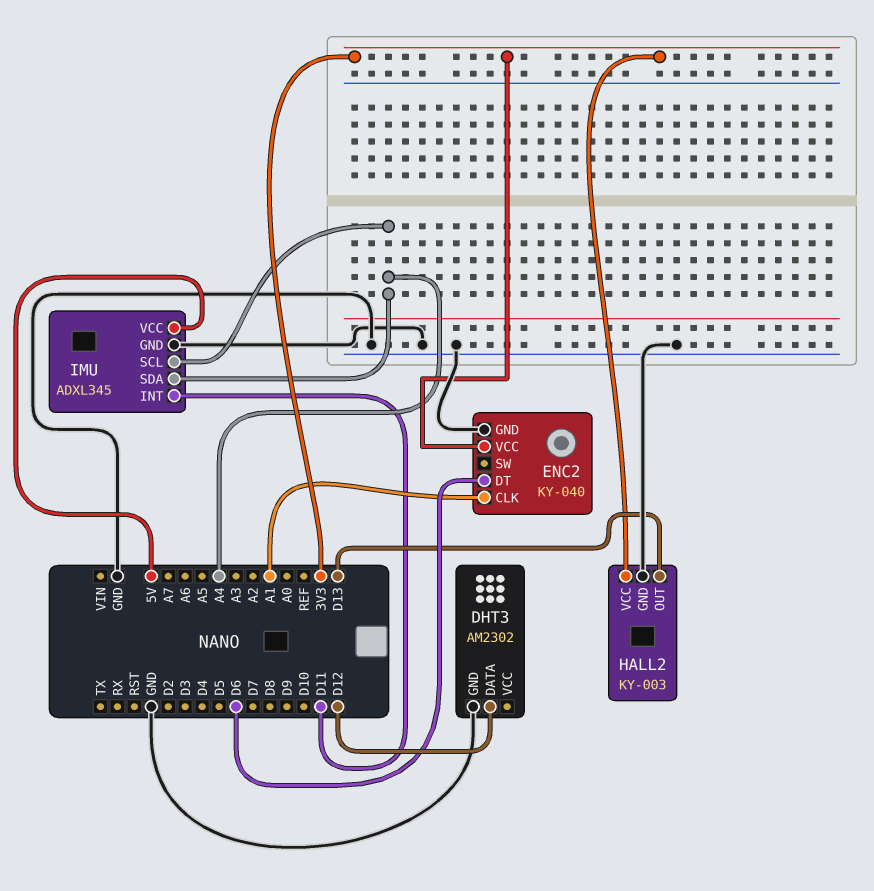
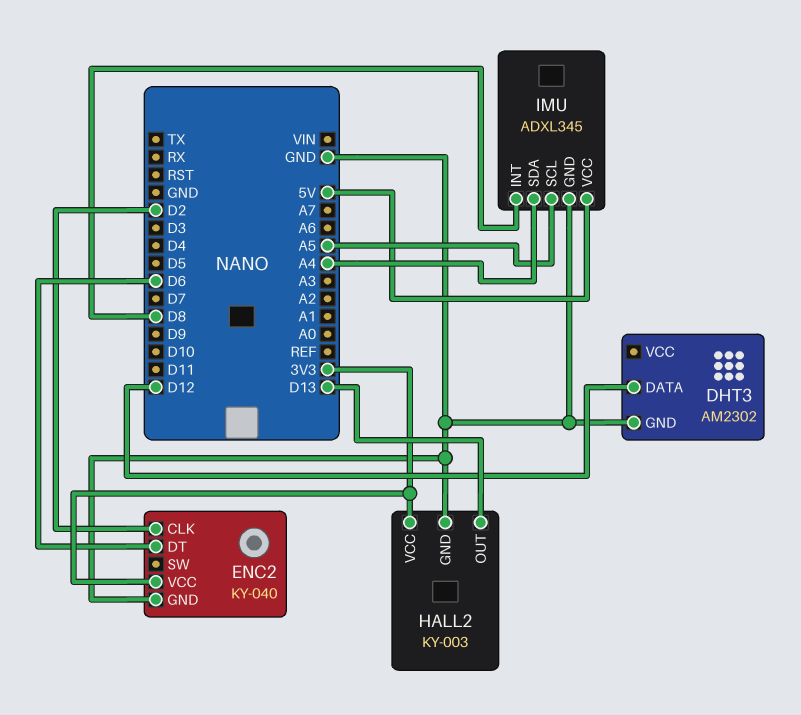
ENC2 pin CLK: A1 -> D2
IMU pin INT: D11 -> D8
IMU pin SCL: A4 -> A5

